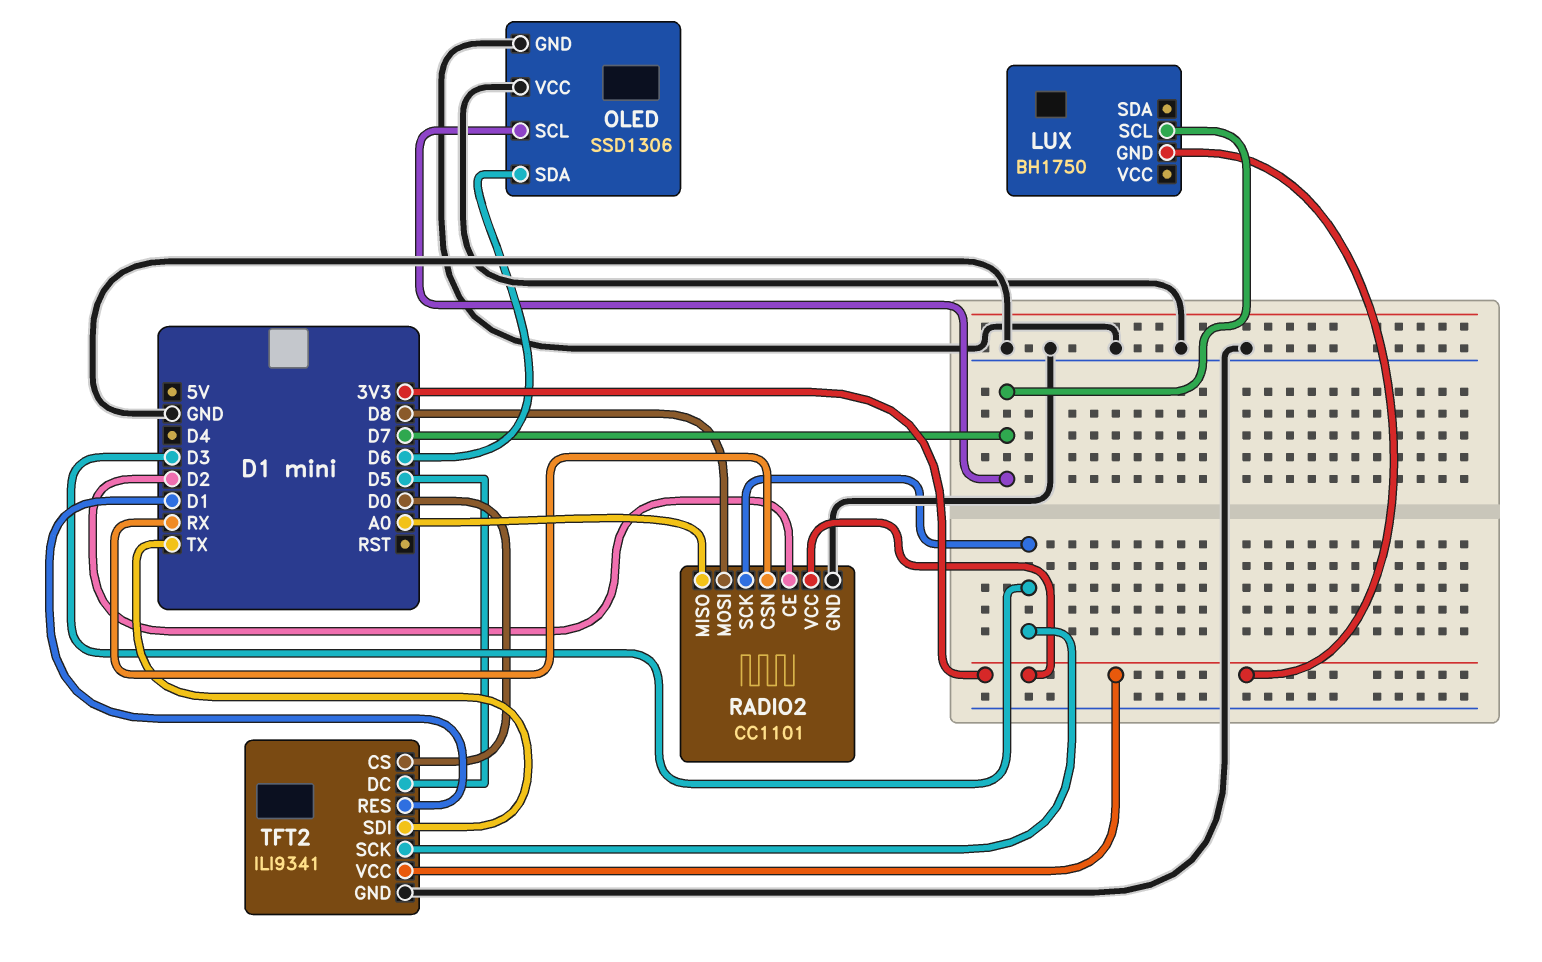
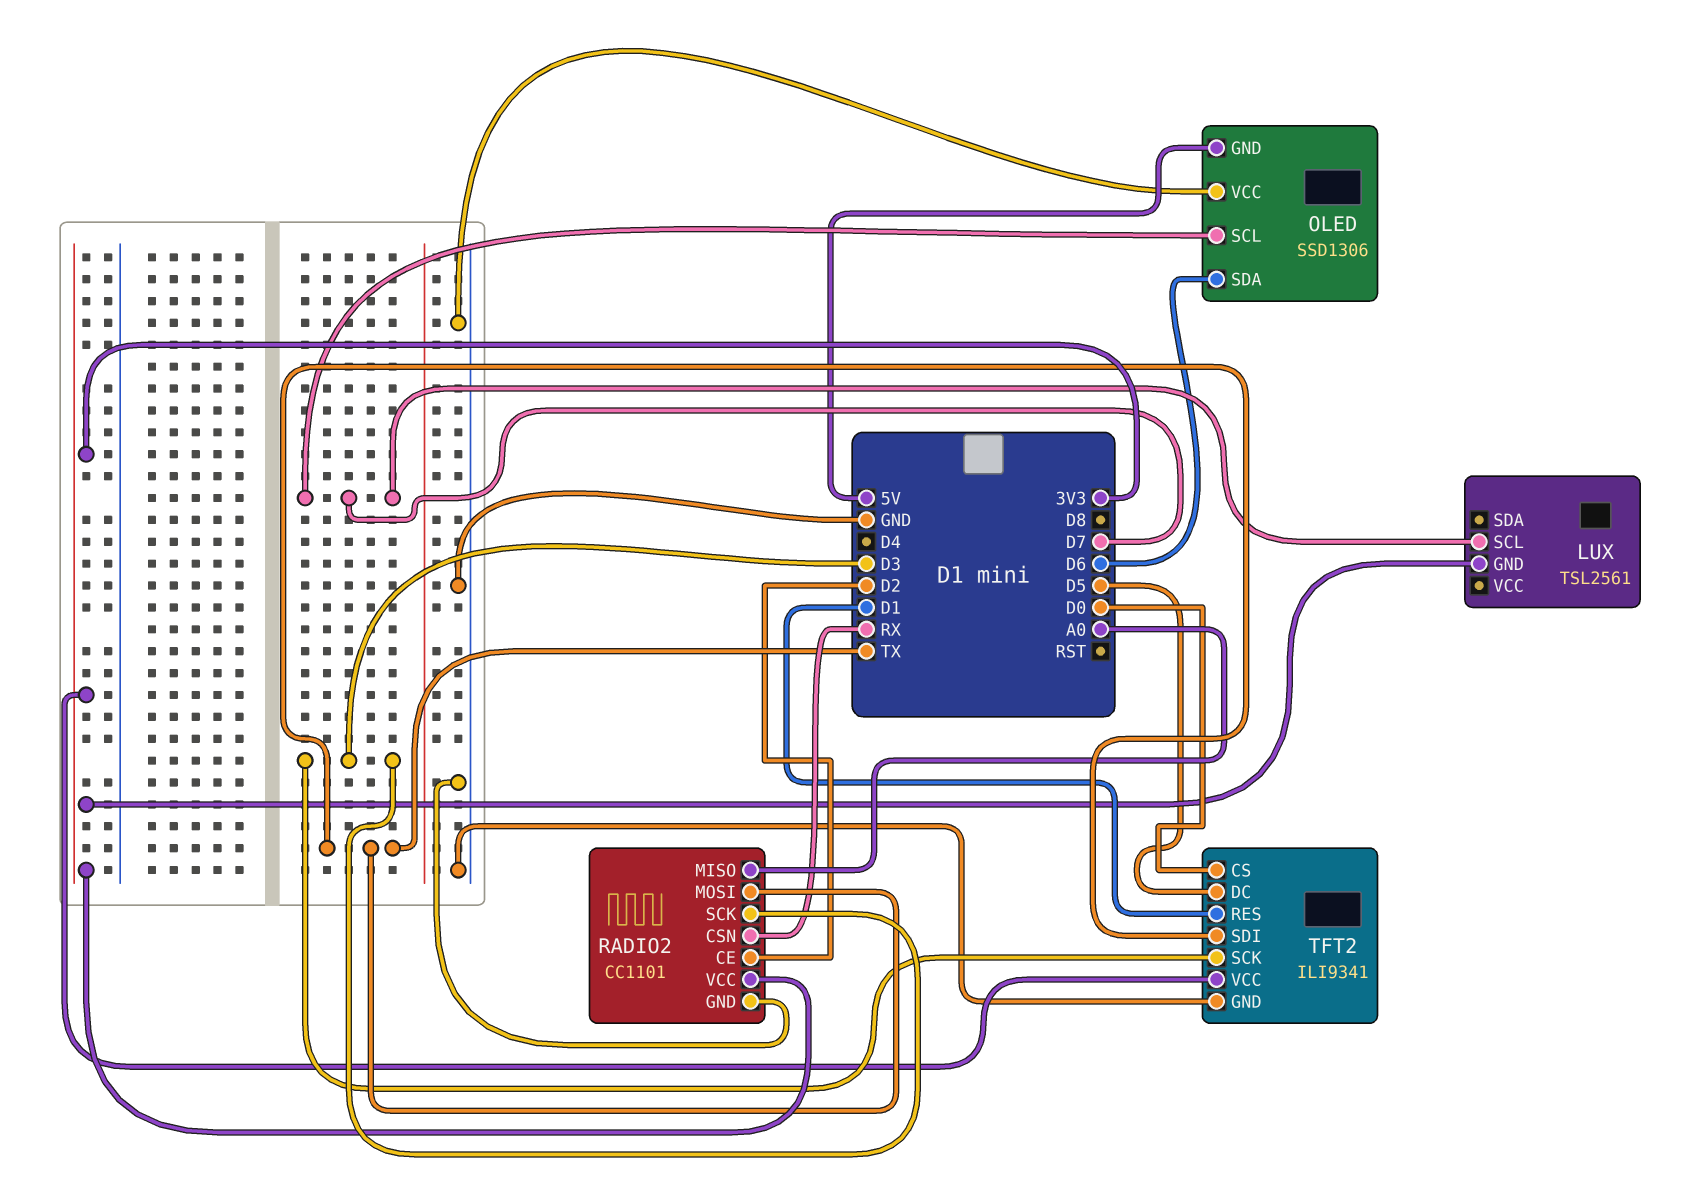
LUX: BH1750 -> TSL2561
OLED pin GND: GND -> 5V
RADIO2 pin MOSI: D8 -> TX

